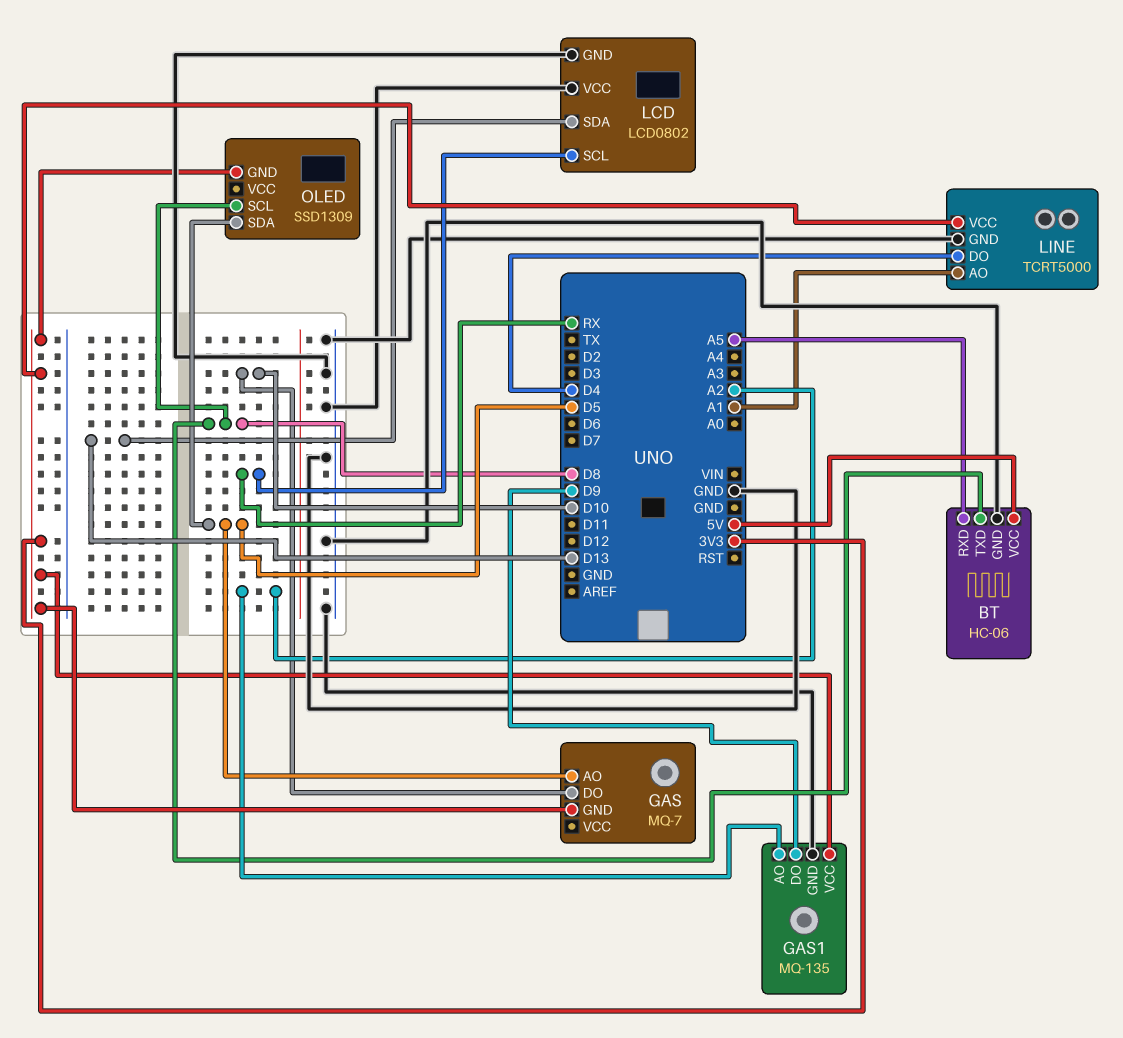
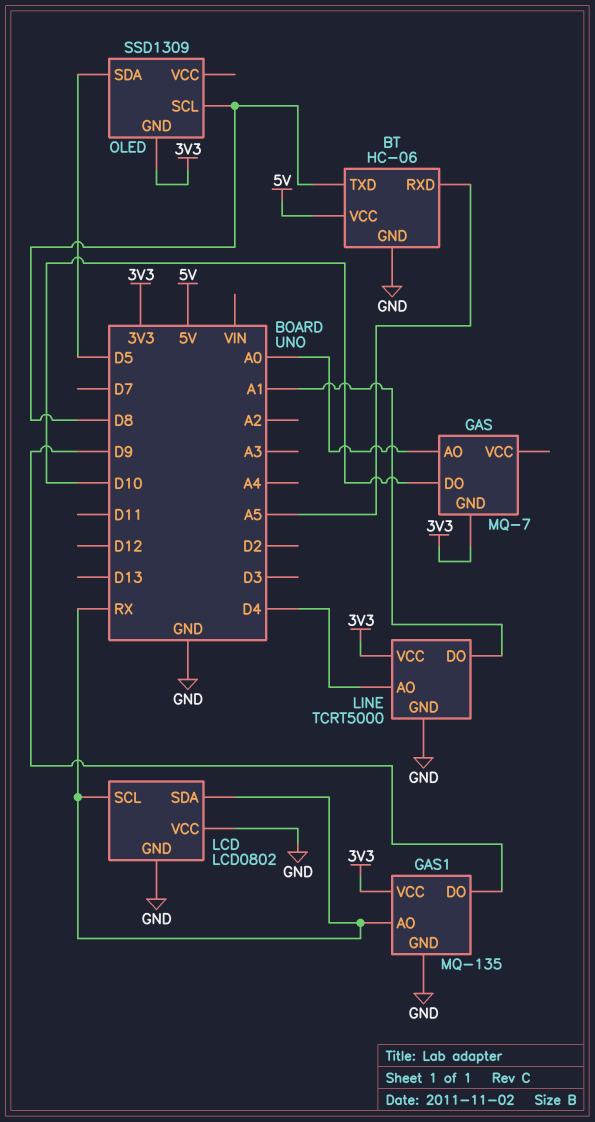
GAS pin AO: D5 -> A0
GAS1 pin AO: A2 -> RX
LCD pin SDA: D13 -> RX
LINE pin AO: A1 -> D4
LINE pin DO: D4 -> A1

